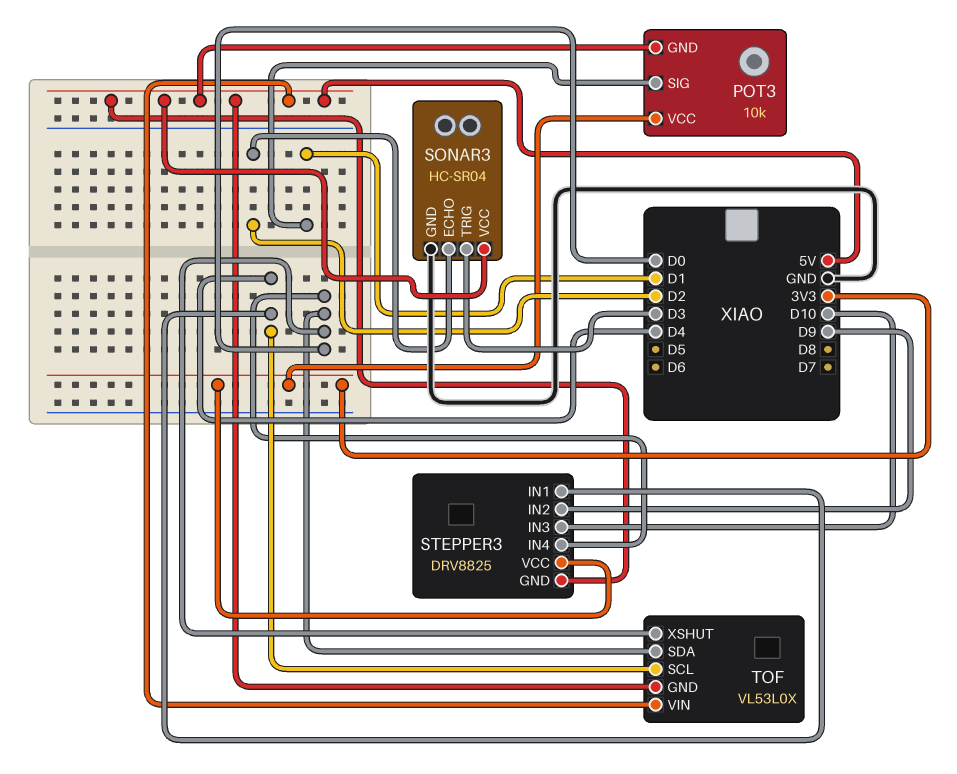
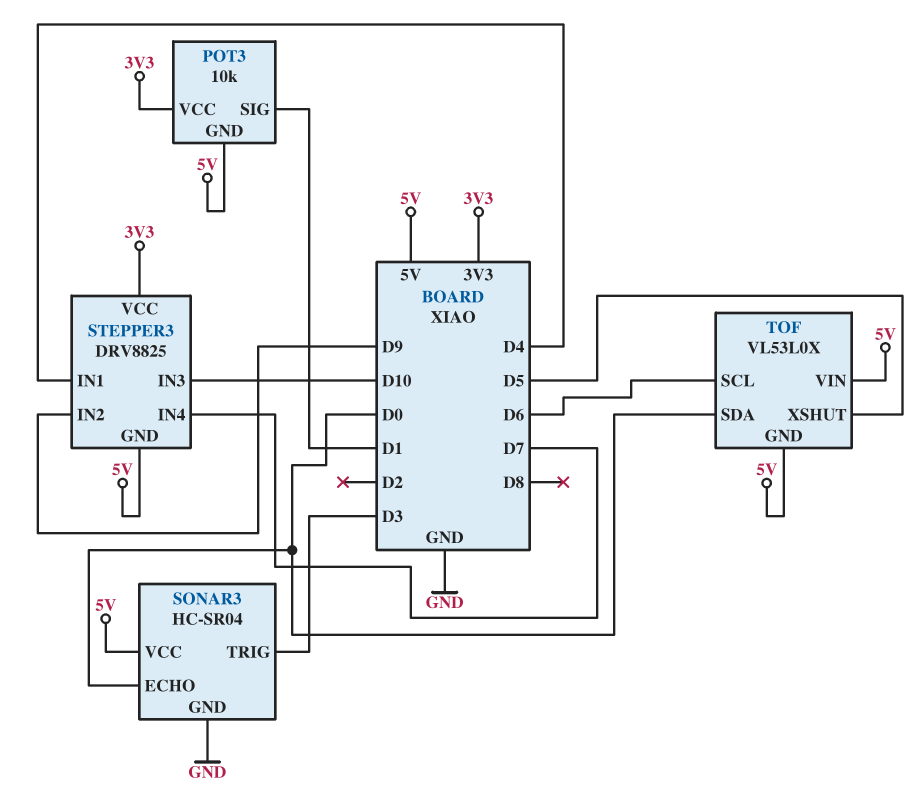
SONAR3 pin ECHO: D2 -> D0
STEPPER3 pin IN4: D0 -> D7
TOF pin SCL: D4 -> D6
TOF pin XSHUT: D0 -> D5

